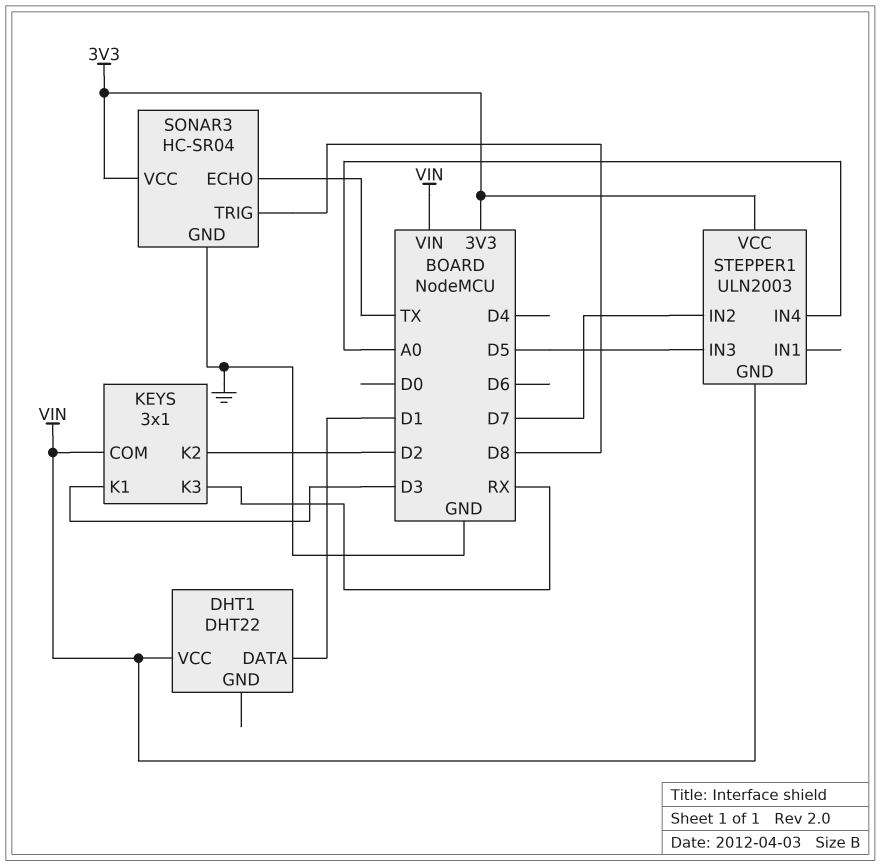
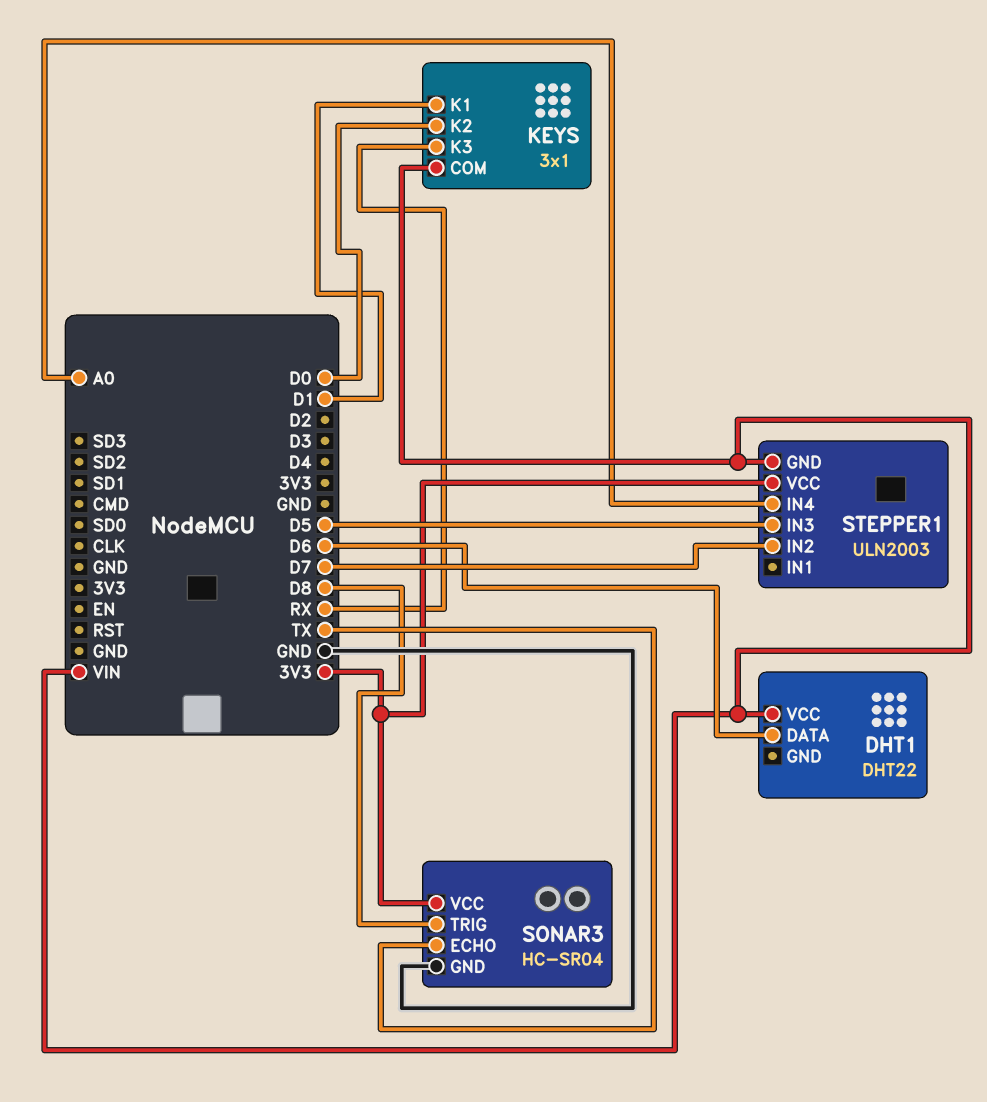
DHT1 pin DATA: D1 -> D6
KEYS pin K1: D3 -> D1
KEYS pin K2: D2 -> D0

